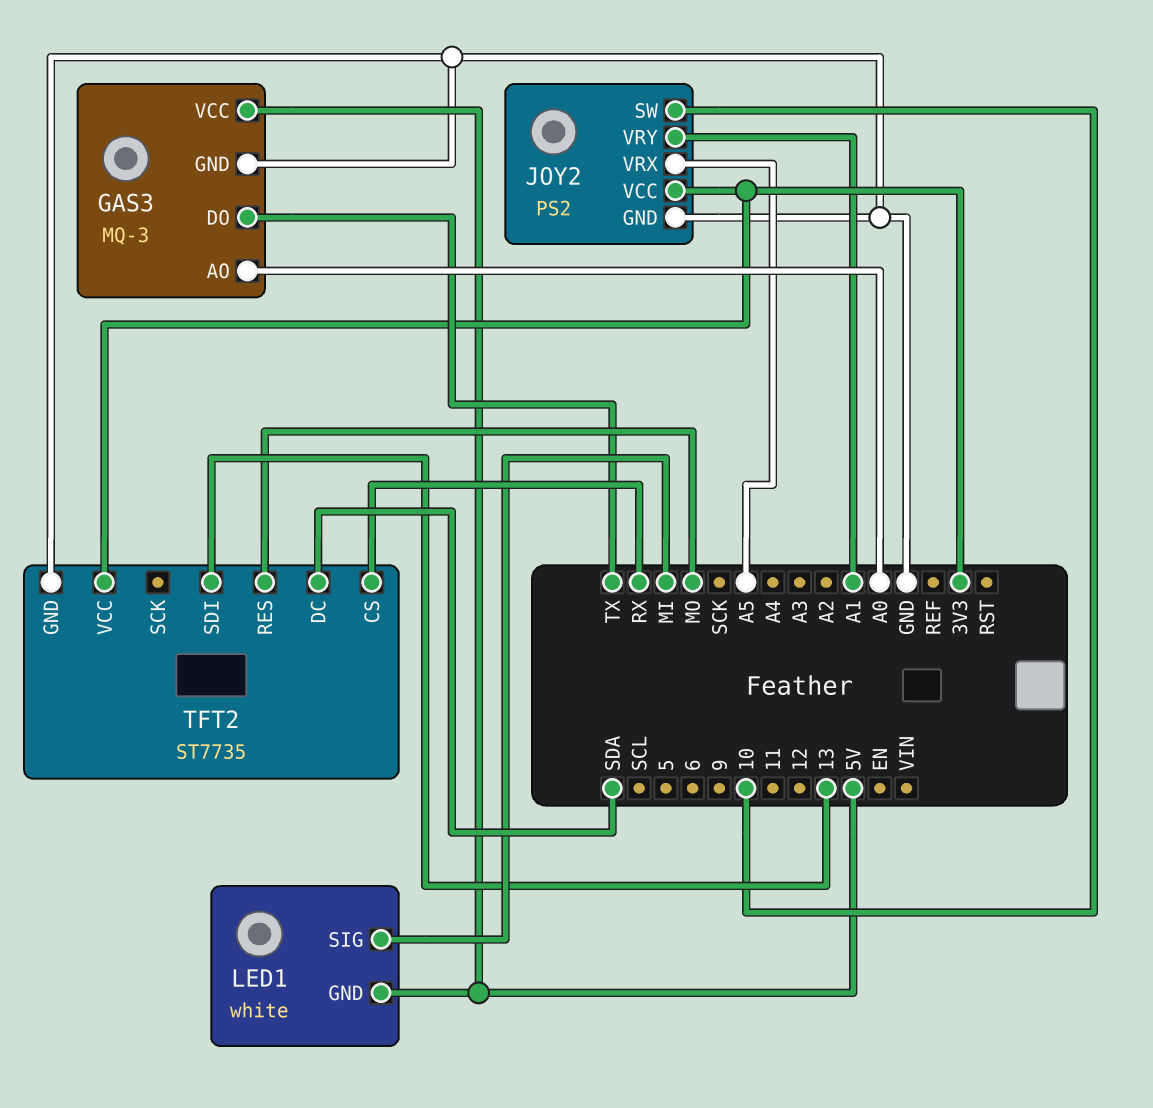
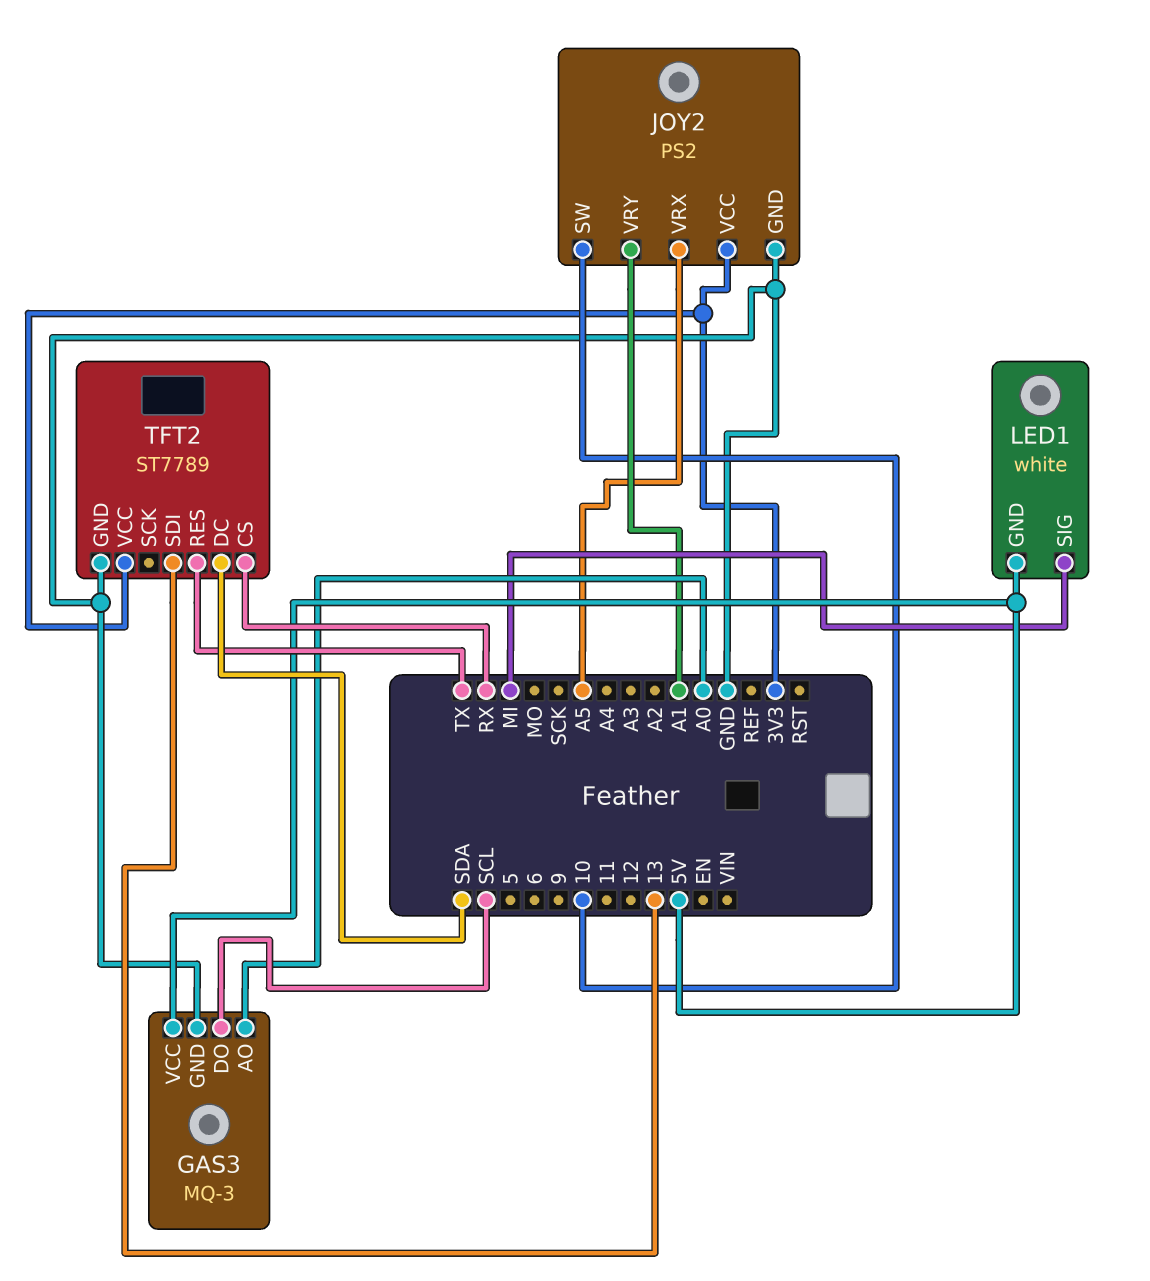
GAS3 pin DO: TX -> SCL
TFT2: ST7735 -> ST7789
TFT2 pin RES: MO -> TX

